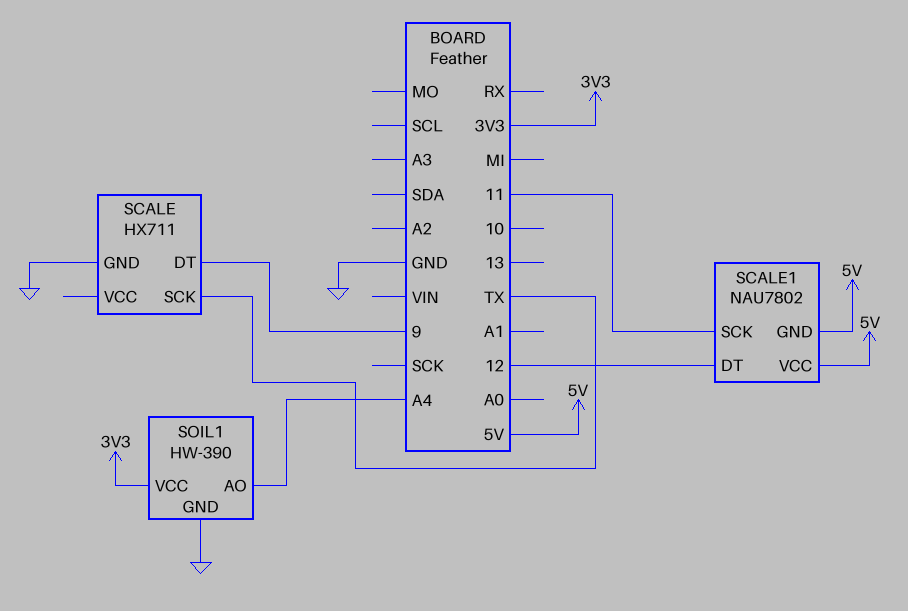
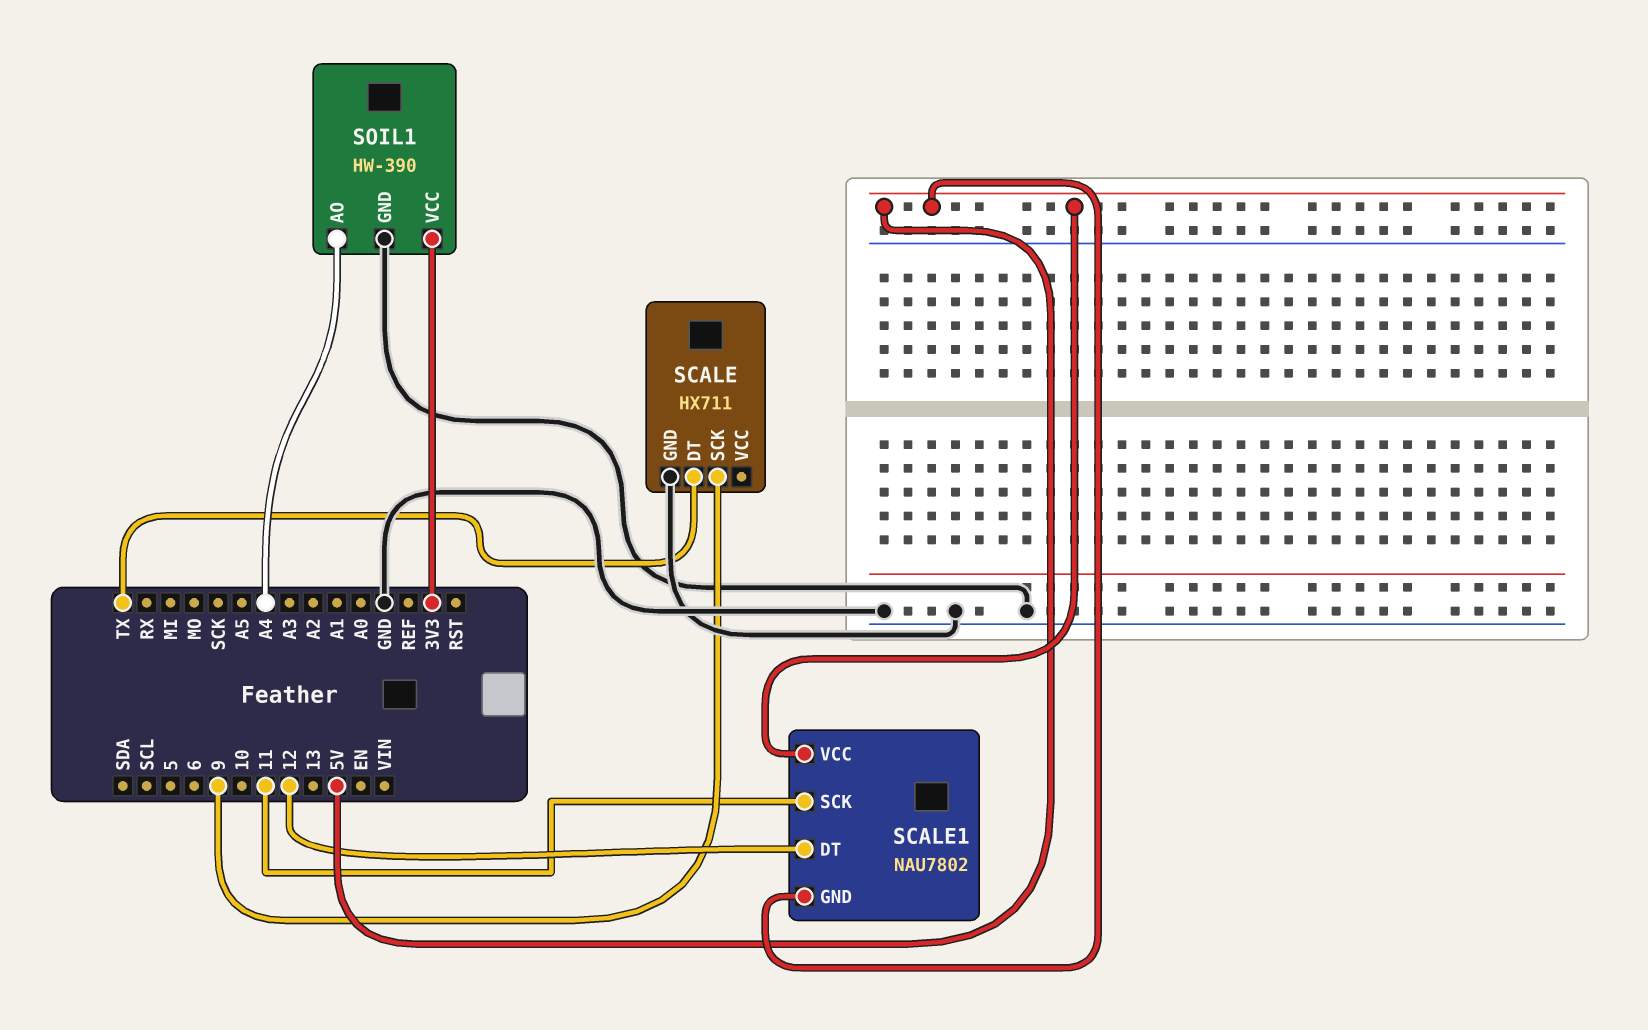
SCALE pin DT: 9 -> TX
SCALE pin SCK: TX -> 9

